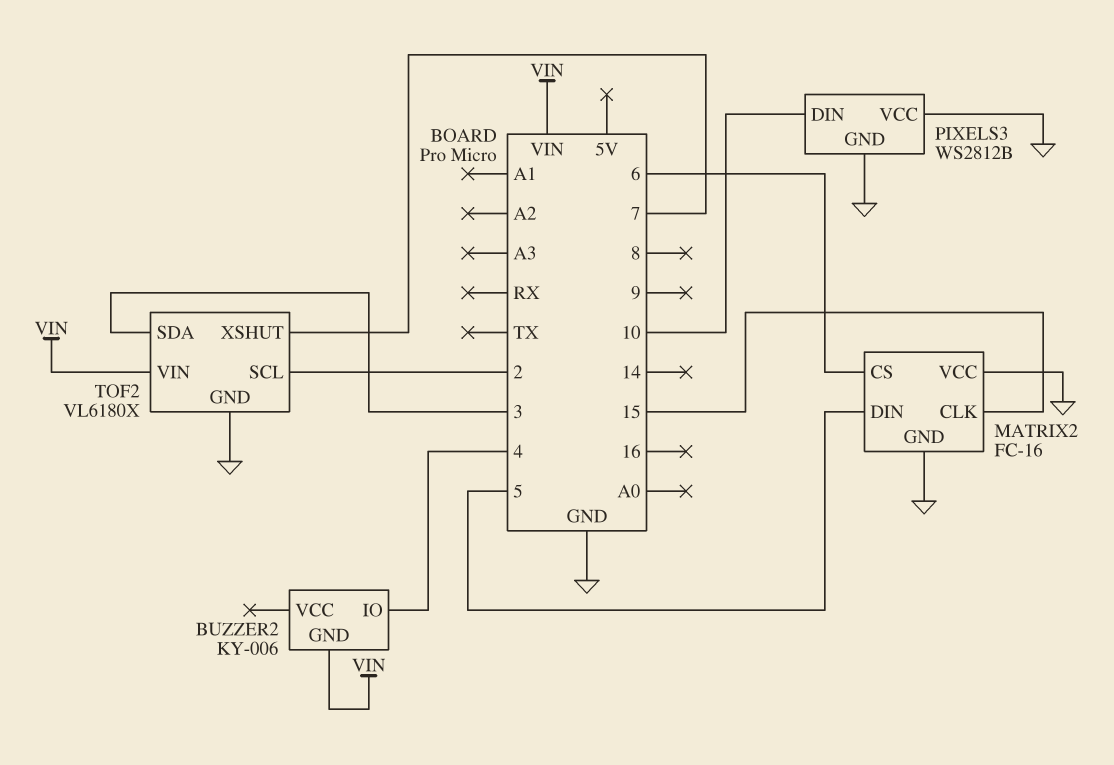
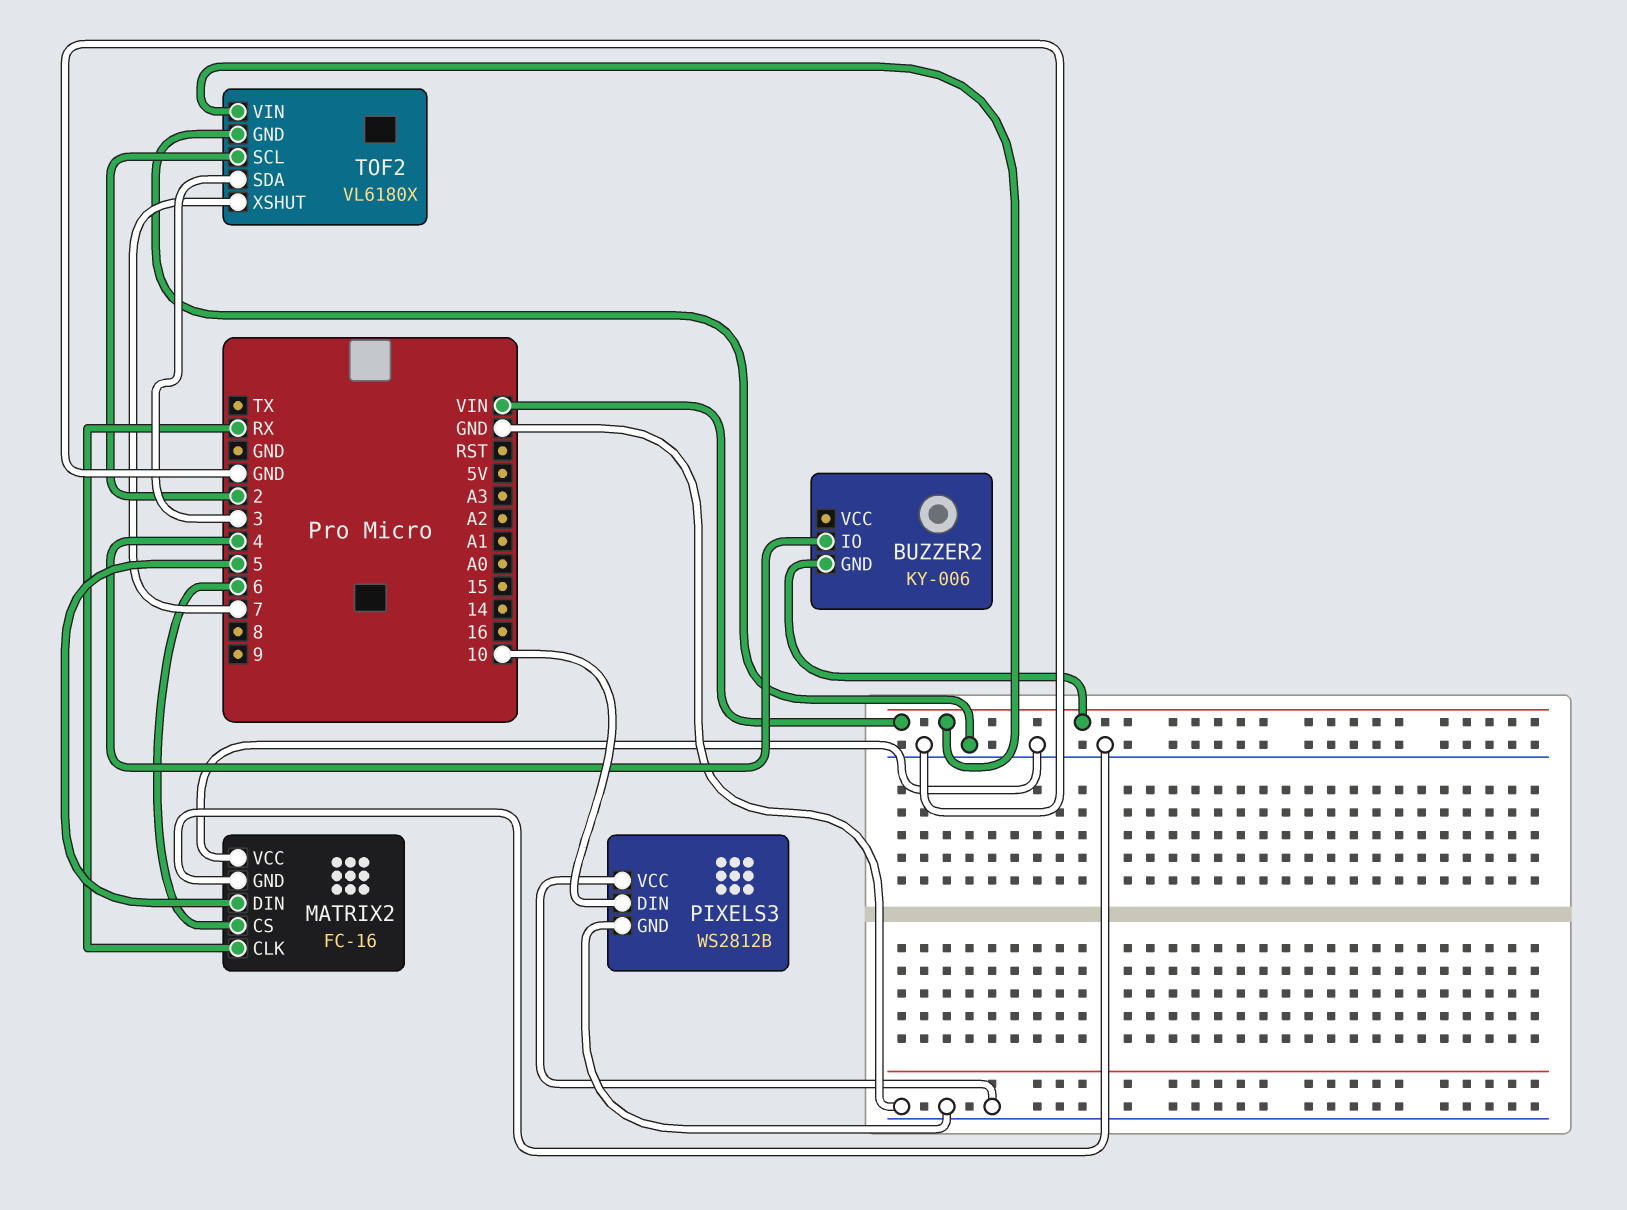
MATRIX2 pin CLK: 15 -> RX

